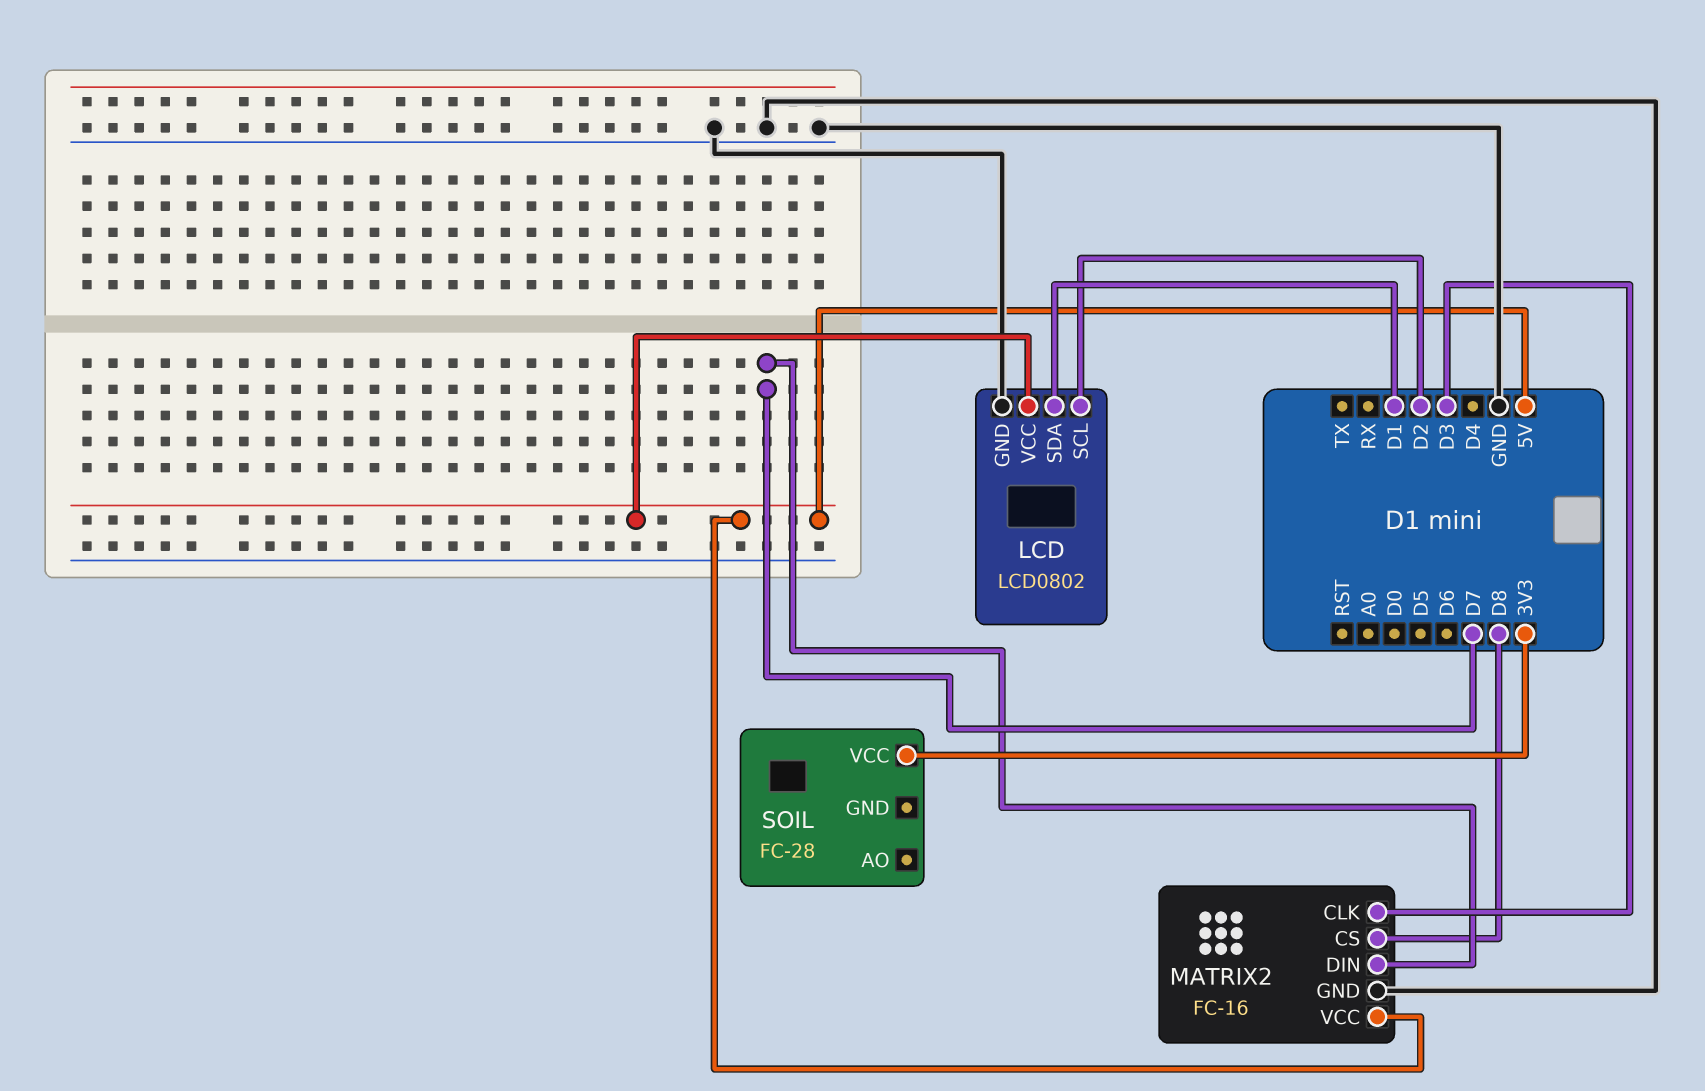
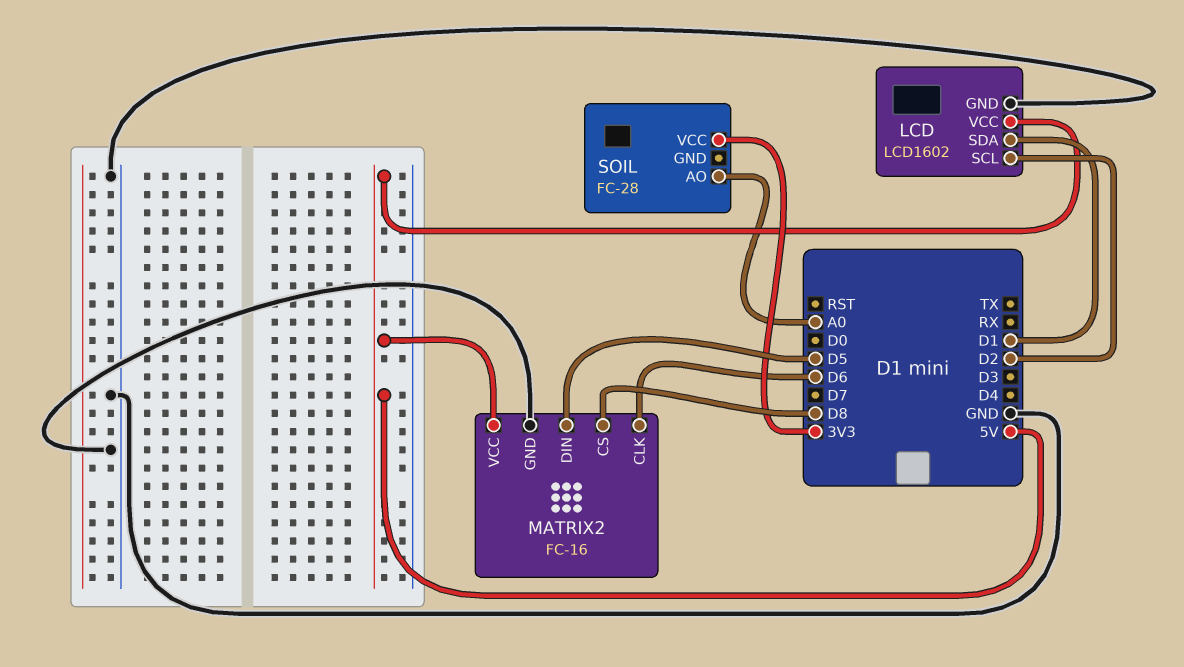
LCD: LCD0802 -> LCD1602
MATRIX2 pin CLK: D3 -> D6
MATRIX2 pin DIN: D7 -> D5
SOIL pin AO: none -> A0

